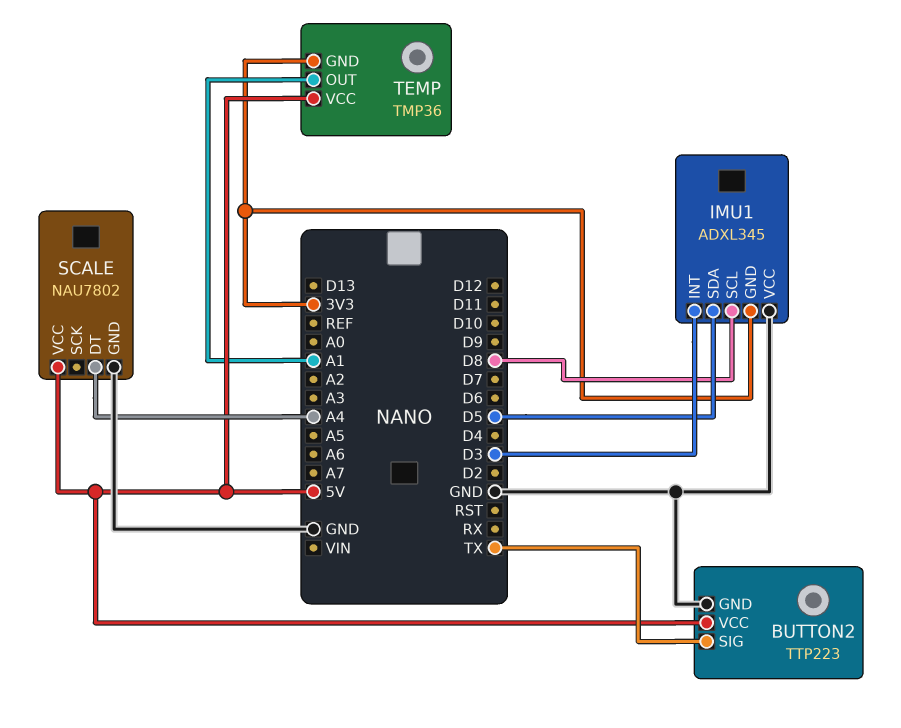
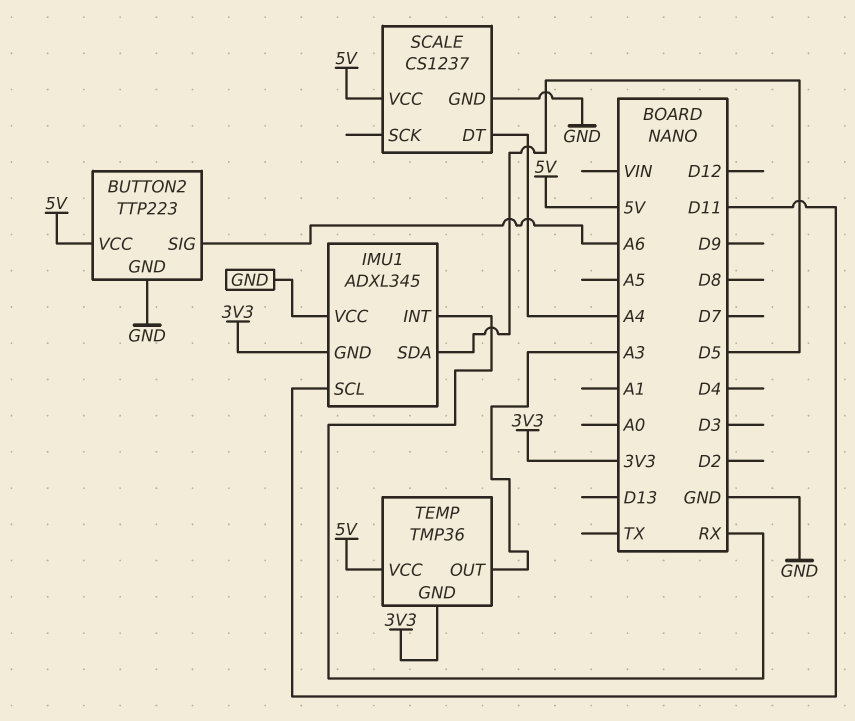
BUTTON2 pin SIG: TX -> A6
IMU1 pin INT: D3 -> RX
IMU1 pin SCL: D8 -> D11
SCALE: NAU7802 -> CS1237
TEMP pin OUT: A1 -> A3

